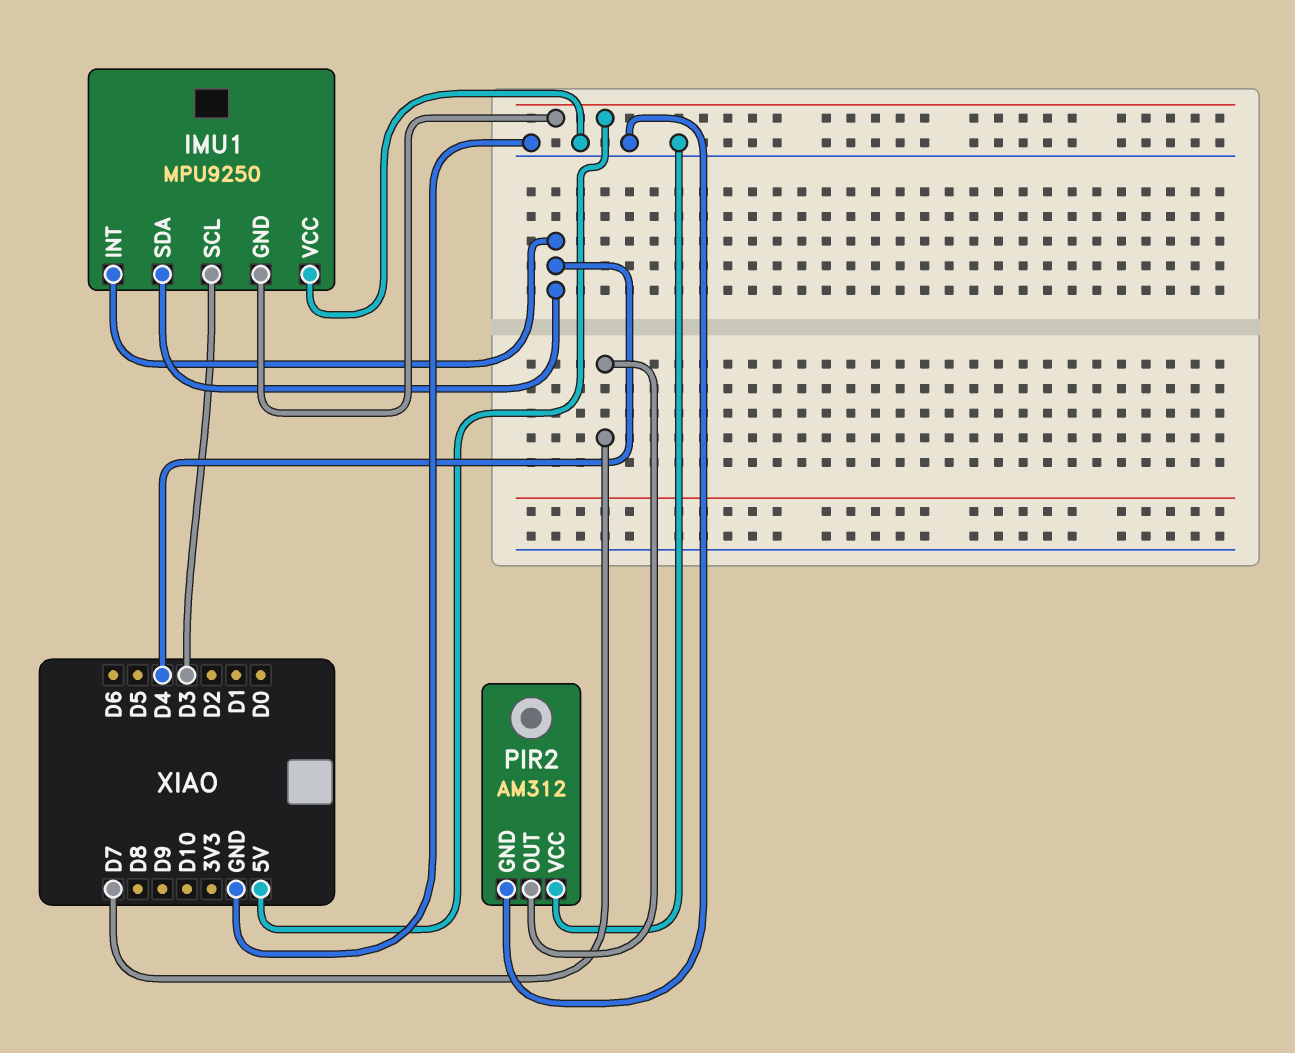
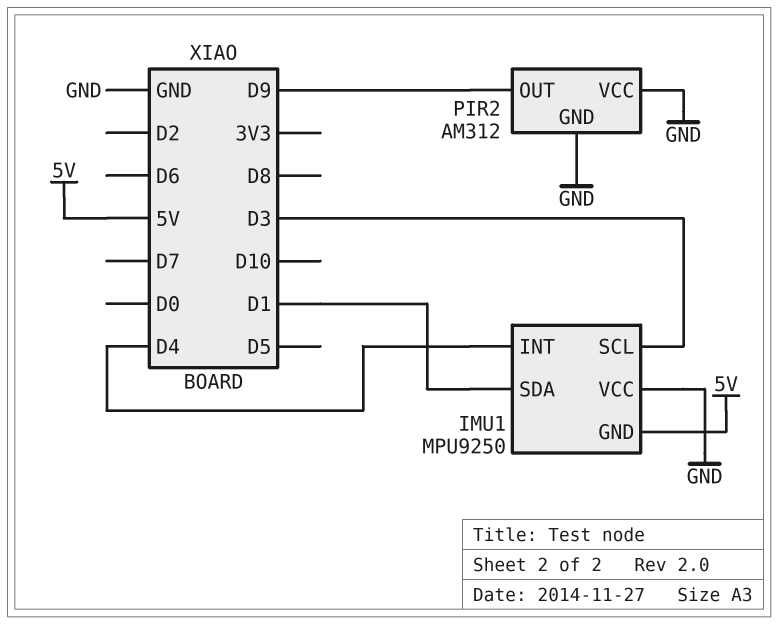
IMU1 pin SDA: D4 -> D1
PIR2 pin OUT: D7 -> D9

